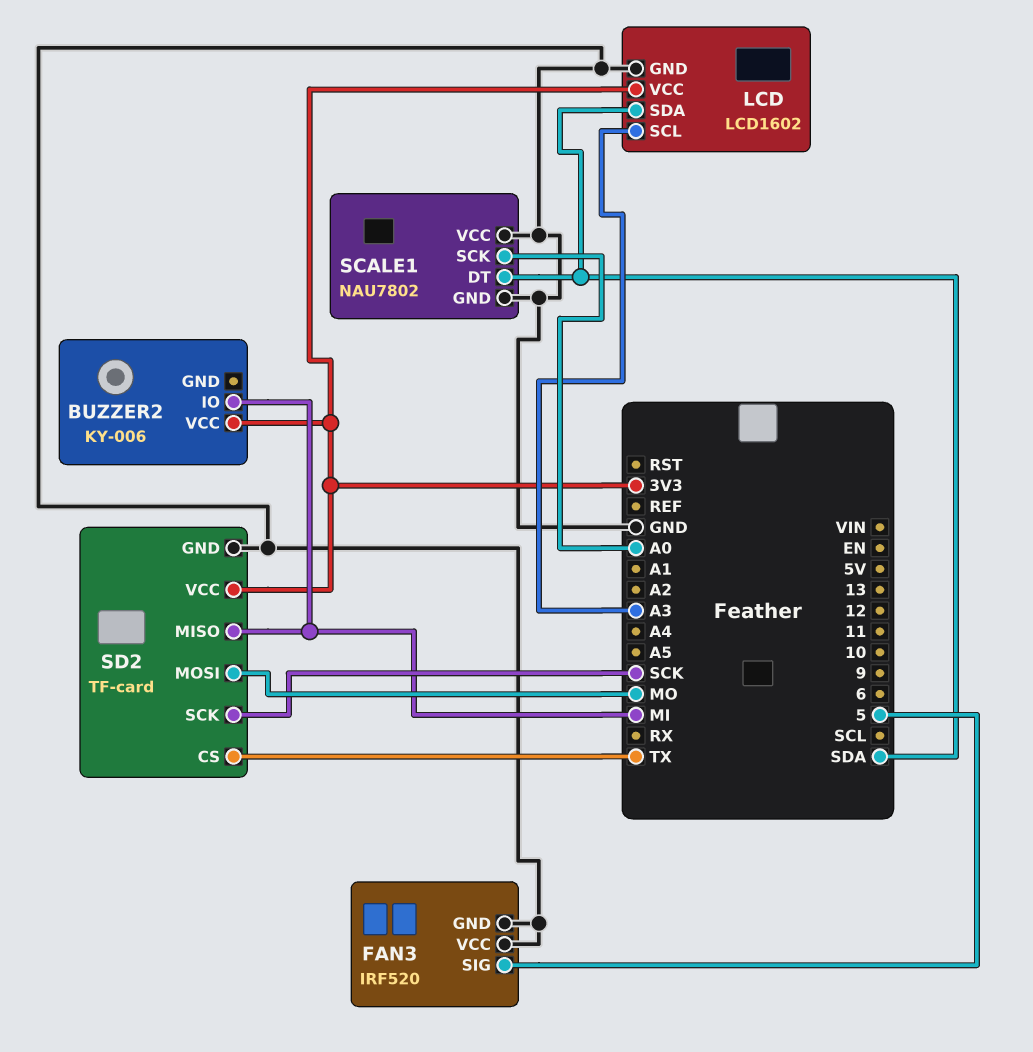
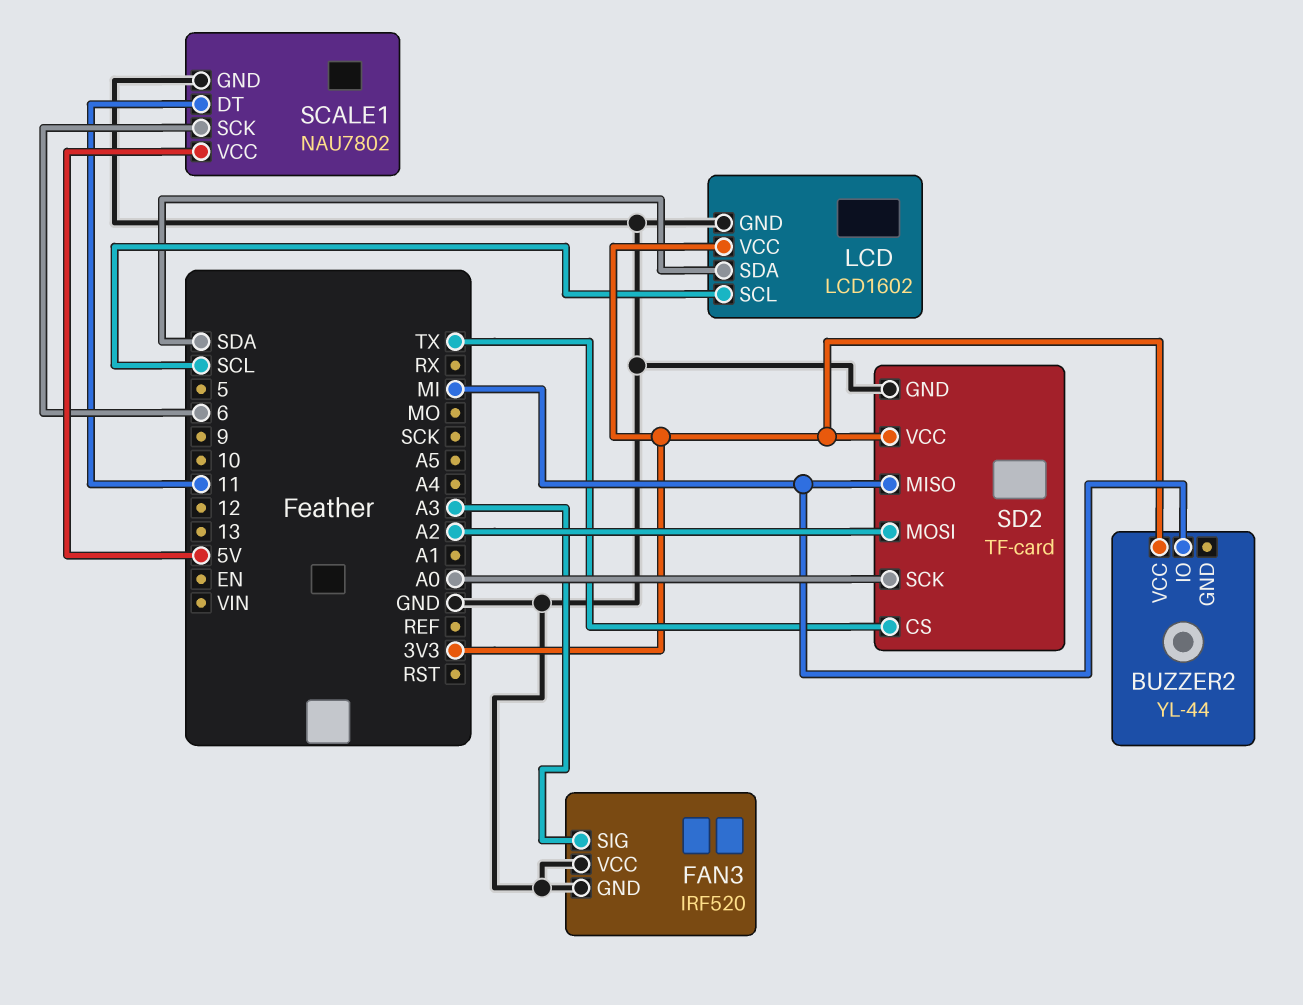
BUZZER2: KY-006 -> YL-44
FAN3 pin SIG: 5 -> A3
LCD pin SCL: A3 -> SCL
SCALE1 pin DT: SDA -> 11
SCALE1 pin SCK: A0 -> 6
SCALE1 pin VCC: GND -> 5V
SD2 pin MOSI: MO -> A2
SD2 pin SCK: SCK -> A0

